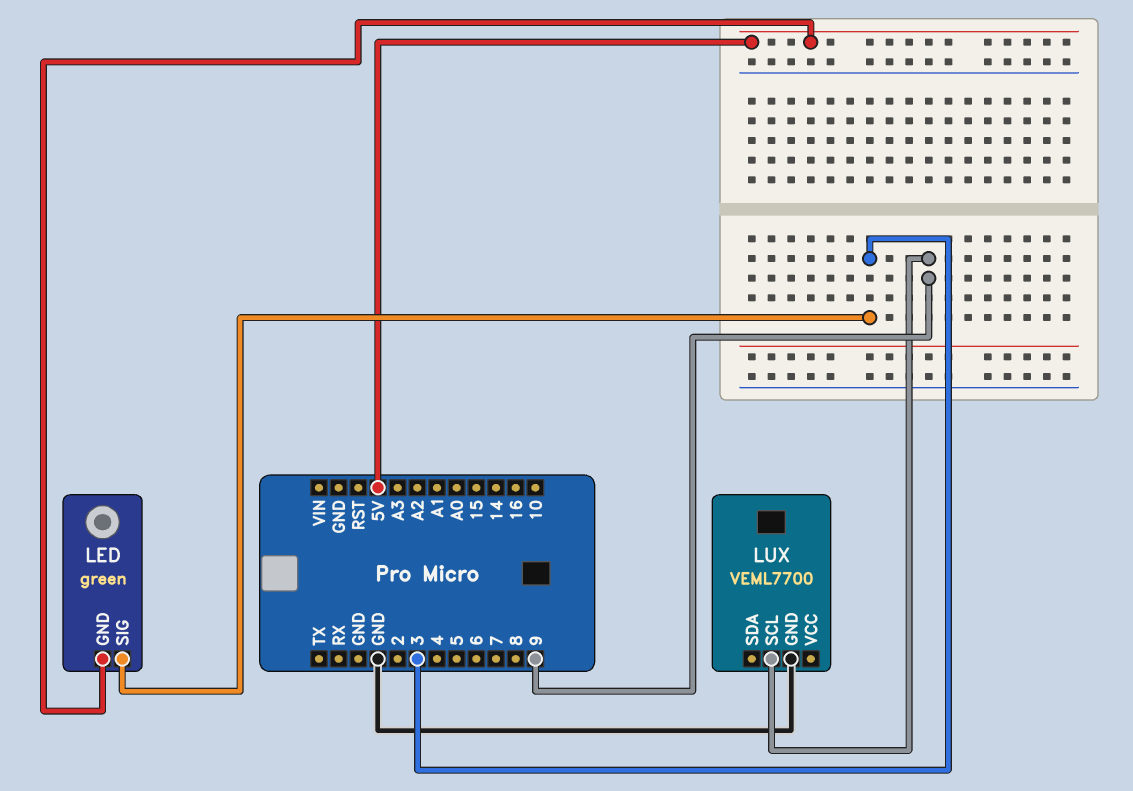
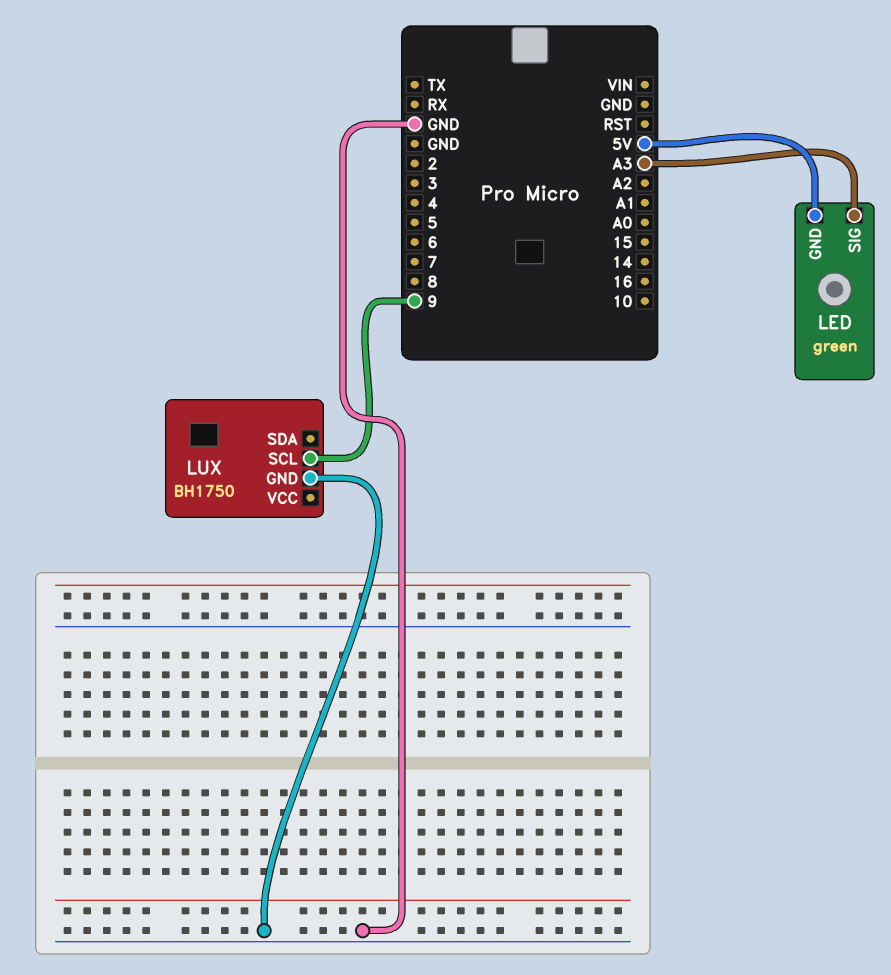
LED pin SIG: 3 -> A3
LUX: VEML7700 -> BH1750

